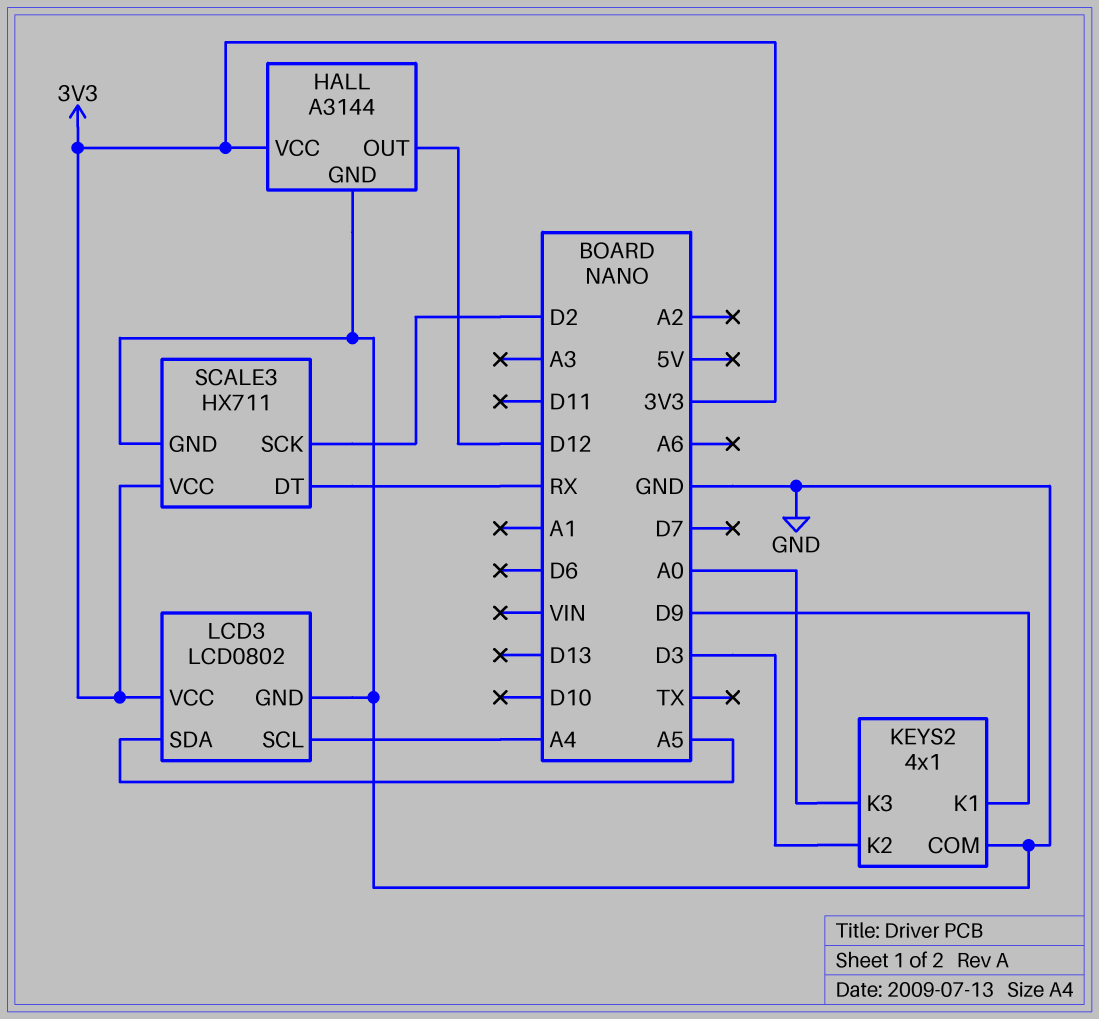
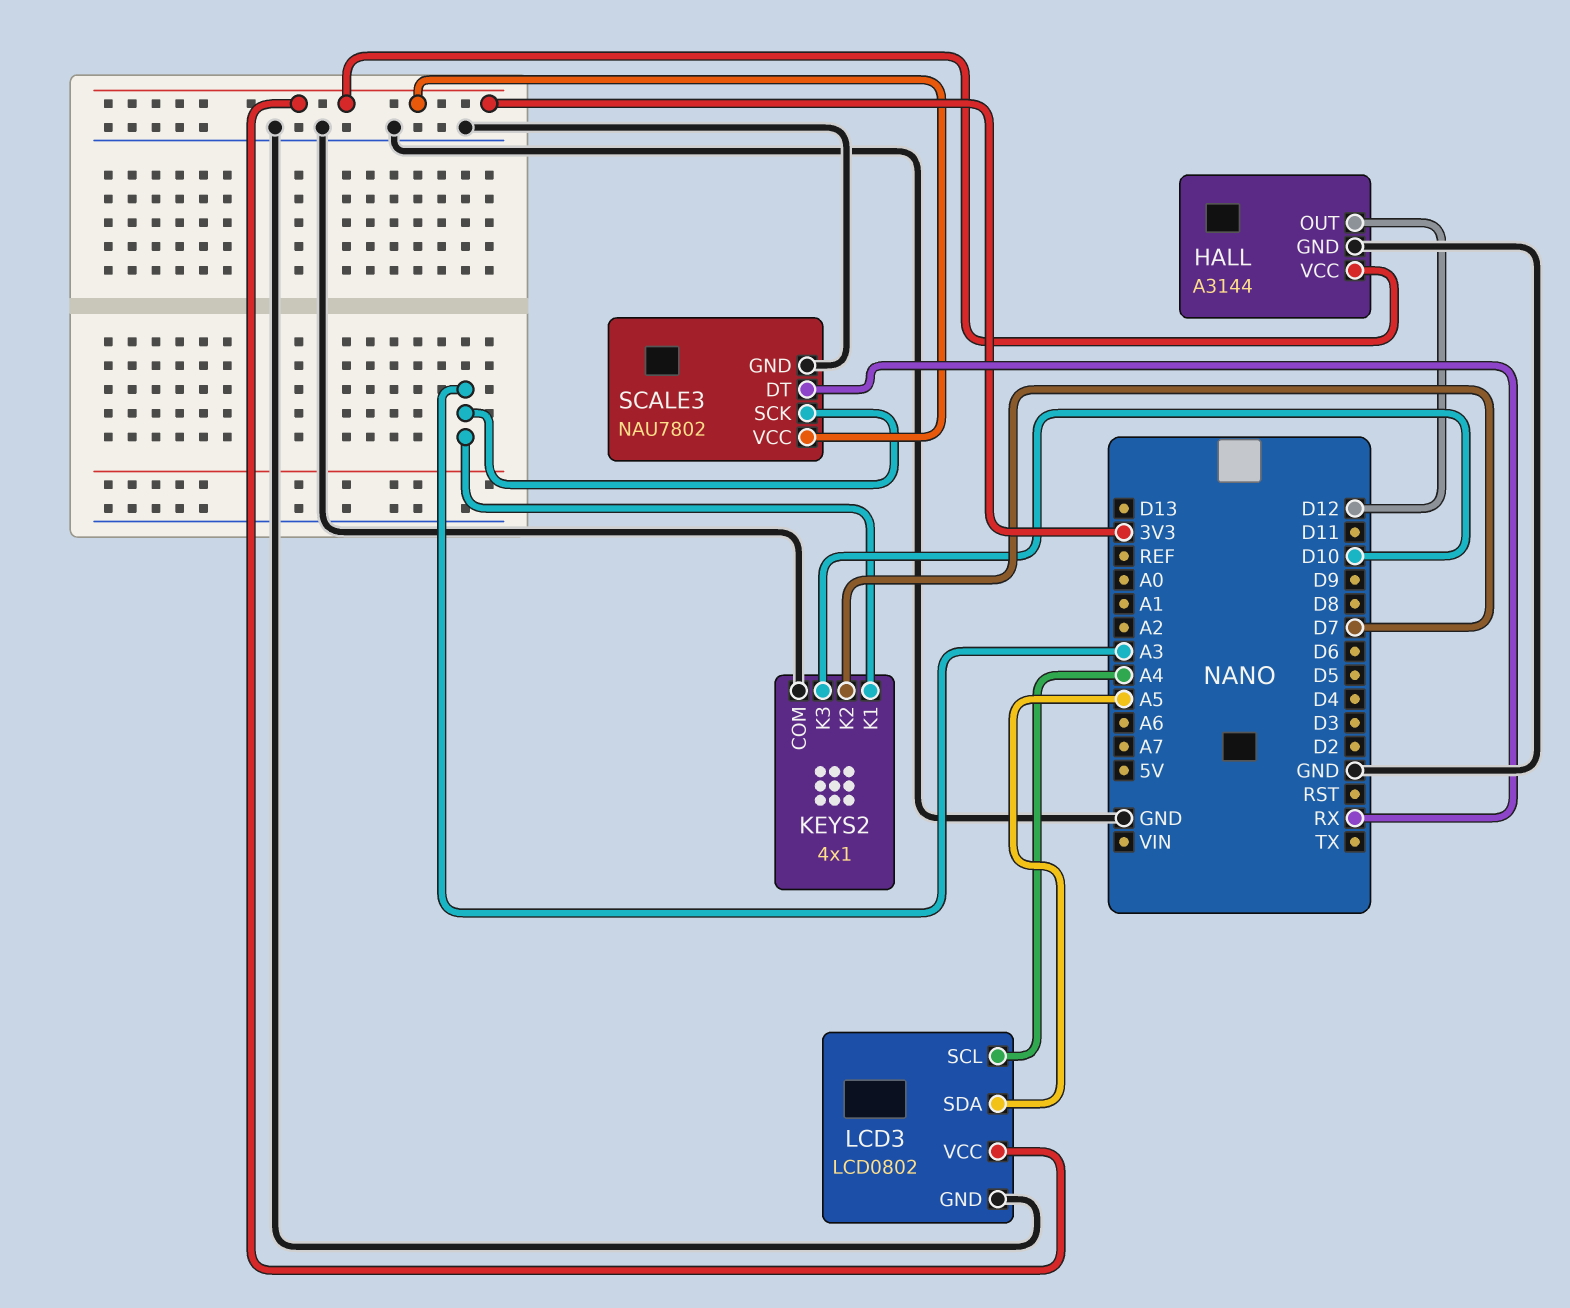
KEYS2 pin K1: D9 -> A3
KEYS2 pin K2: D3 -> D7
KEYS2 pin K3: A0 -> D10
SCALE3: HX711 -> NAU7802
SCALE3 pin SCK: D2 -> A3

